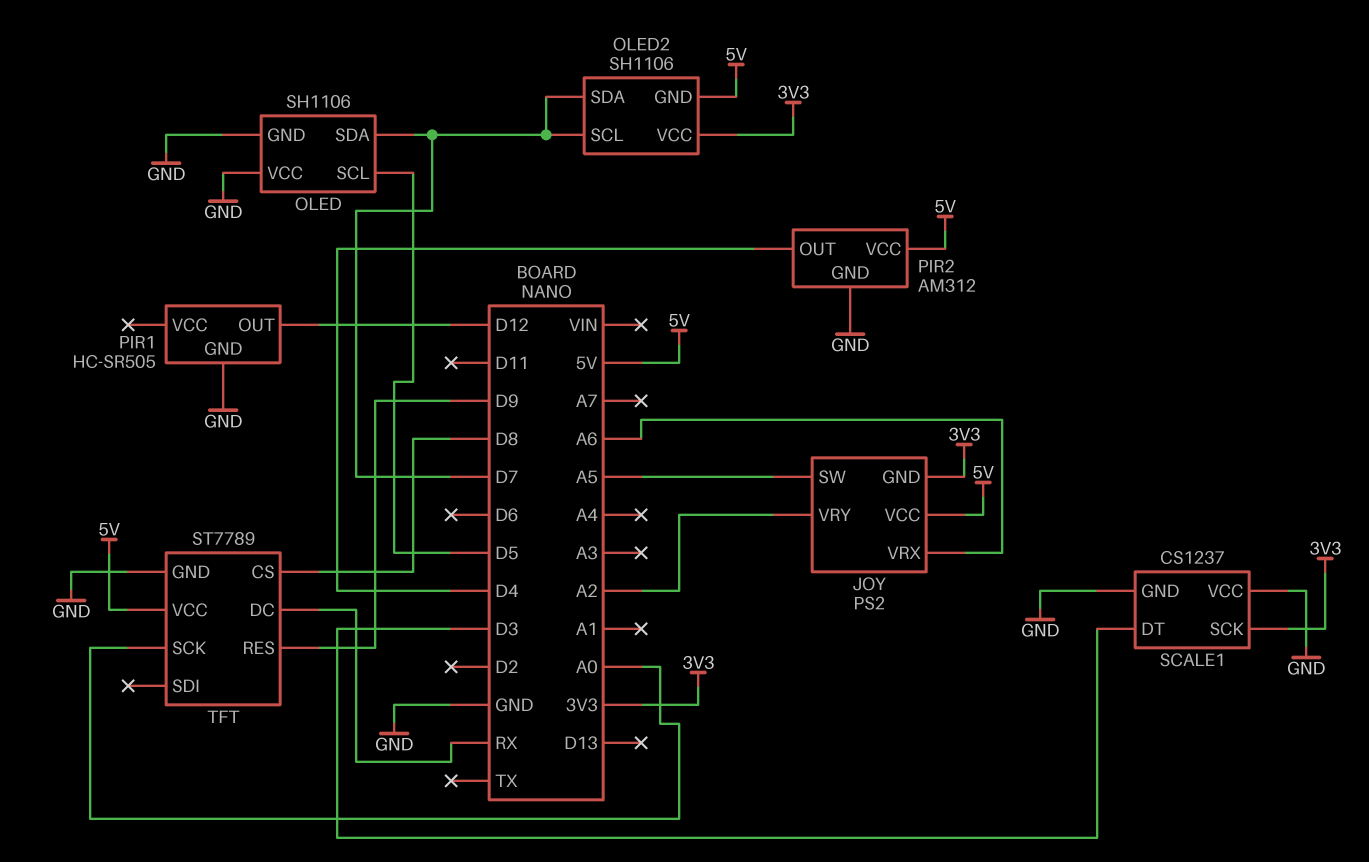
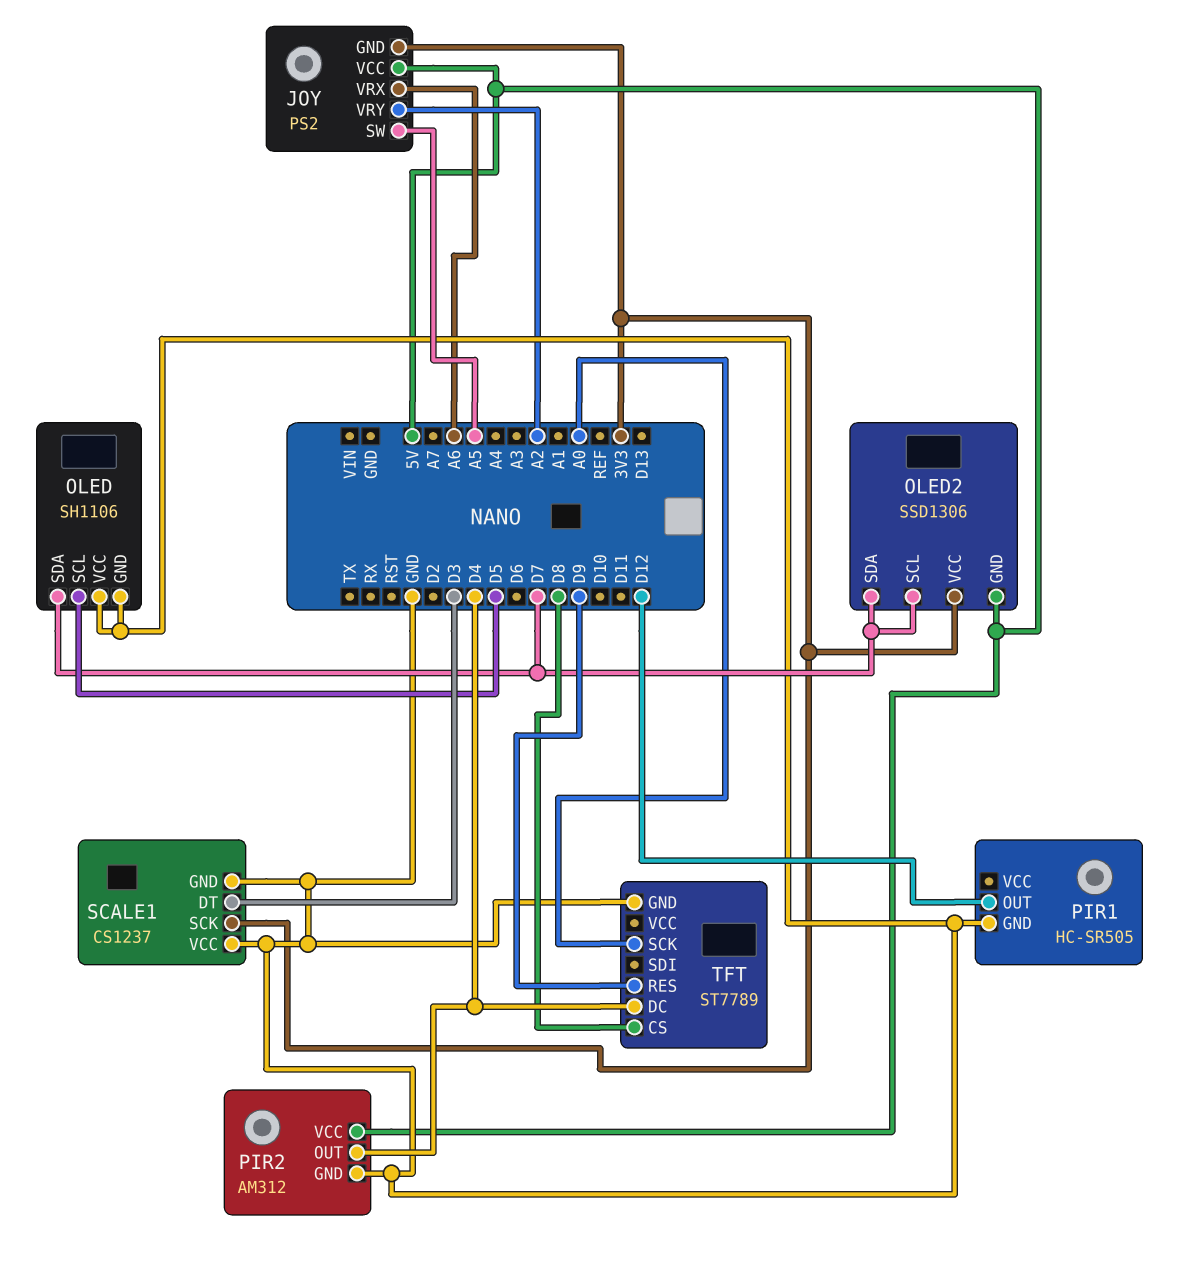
OLED2: SH1106 -> SSD1306
TFT pin DC: RX -> D4
TFT pin VCC: 5V -> none

